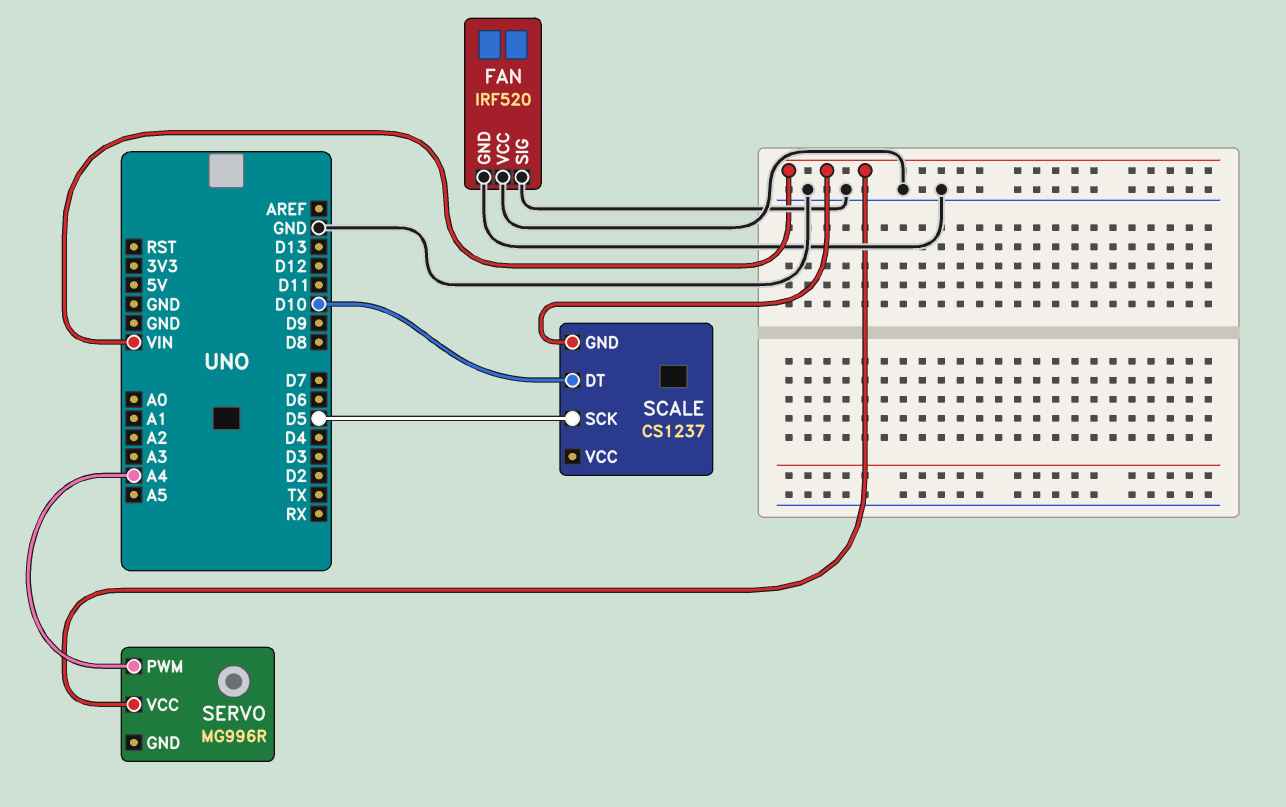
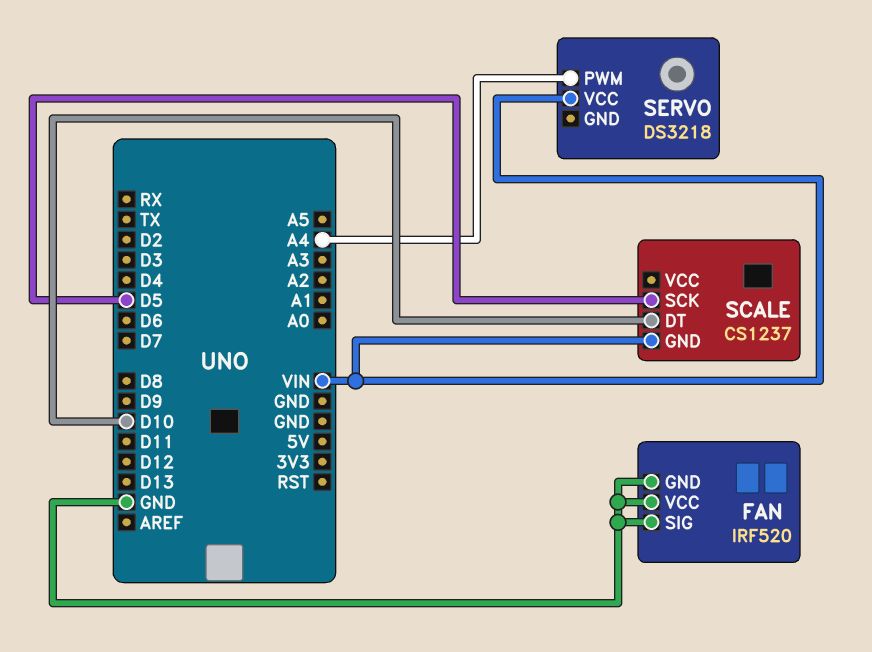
SERVO: MG996R -> DS3218

